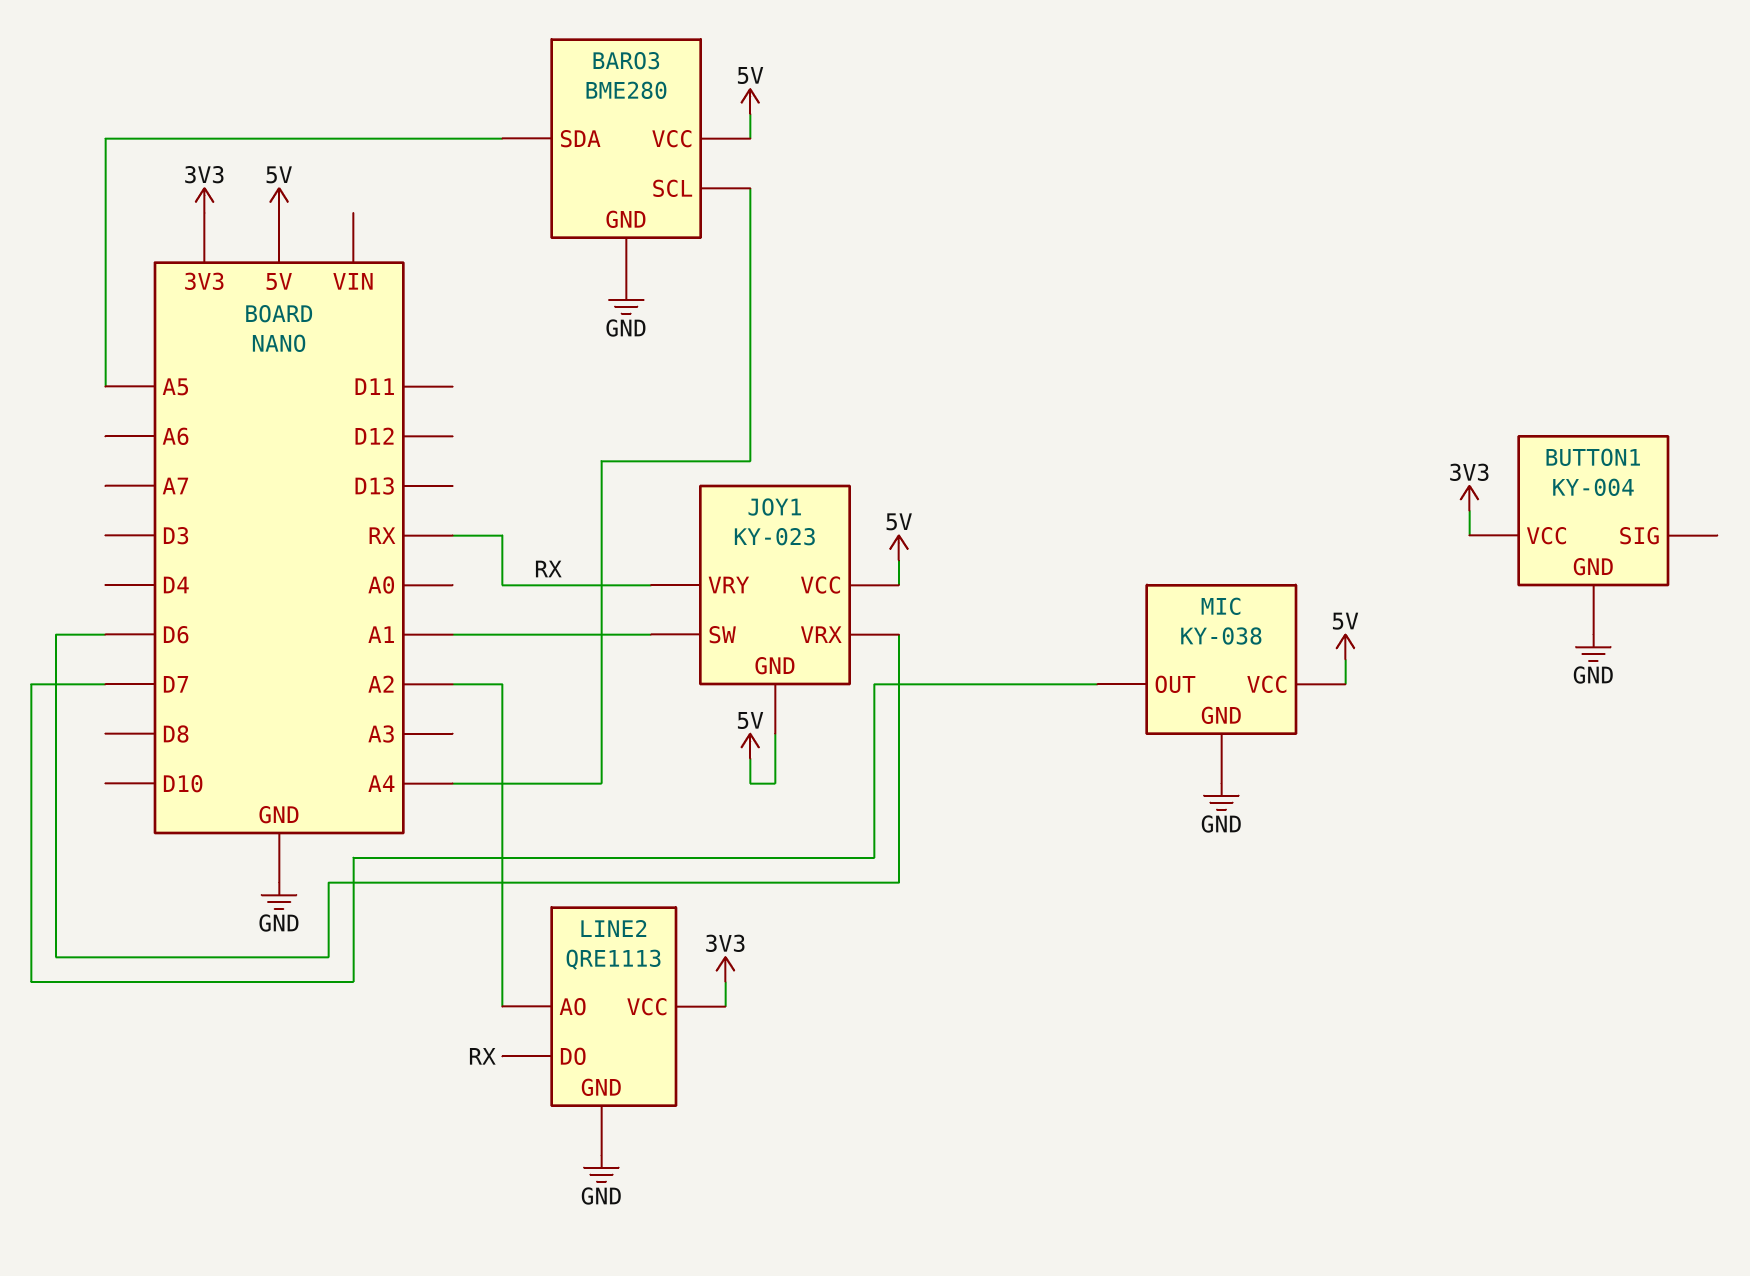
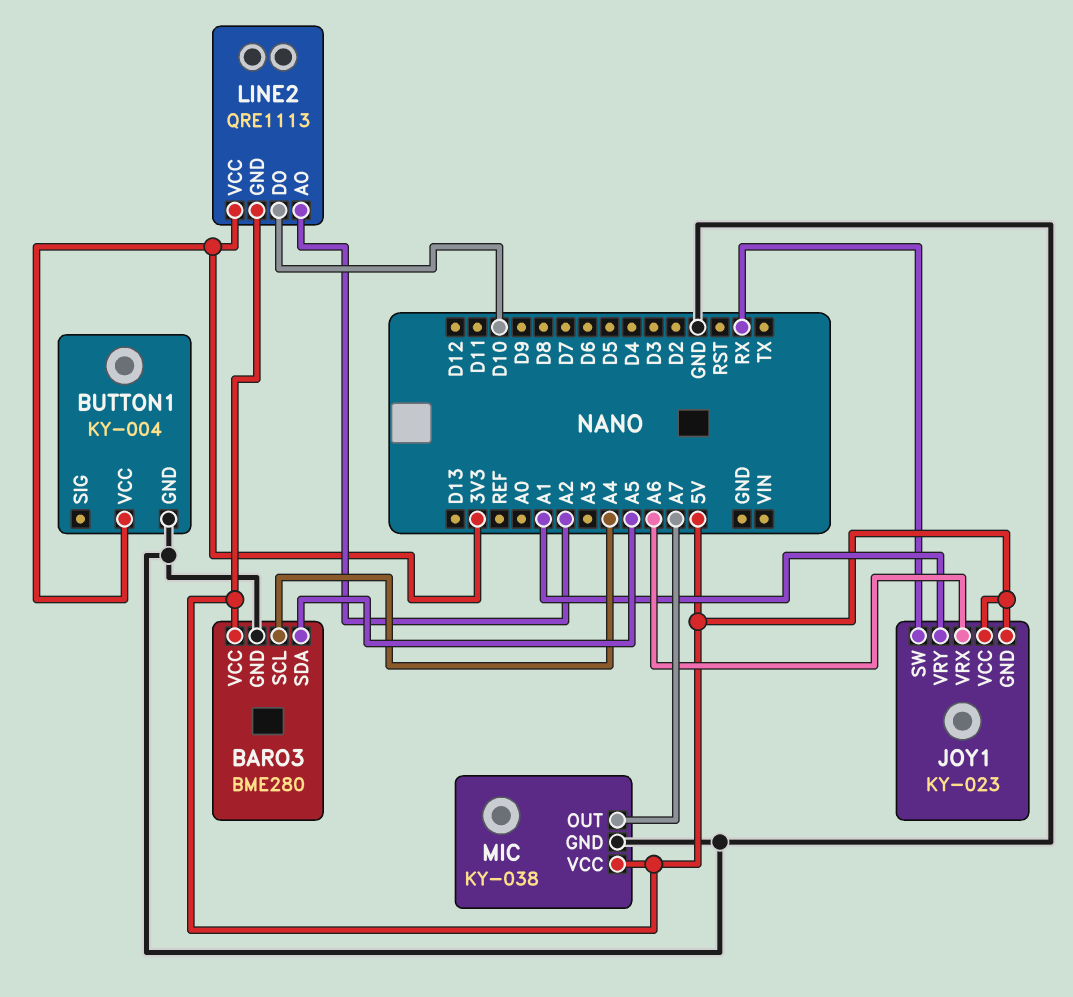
JOY1 pin SW: A1 -> RX
JOY1 pin VRX: D6 -> A6
JOY1 pin VRY: RX -> A1
LINE2 pin DO: RX -> D10
LINE2 pin GND: GND -> 5V
MIC pin OUT: D7 -> A7

